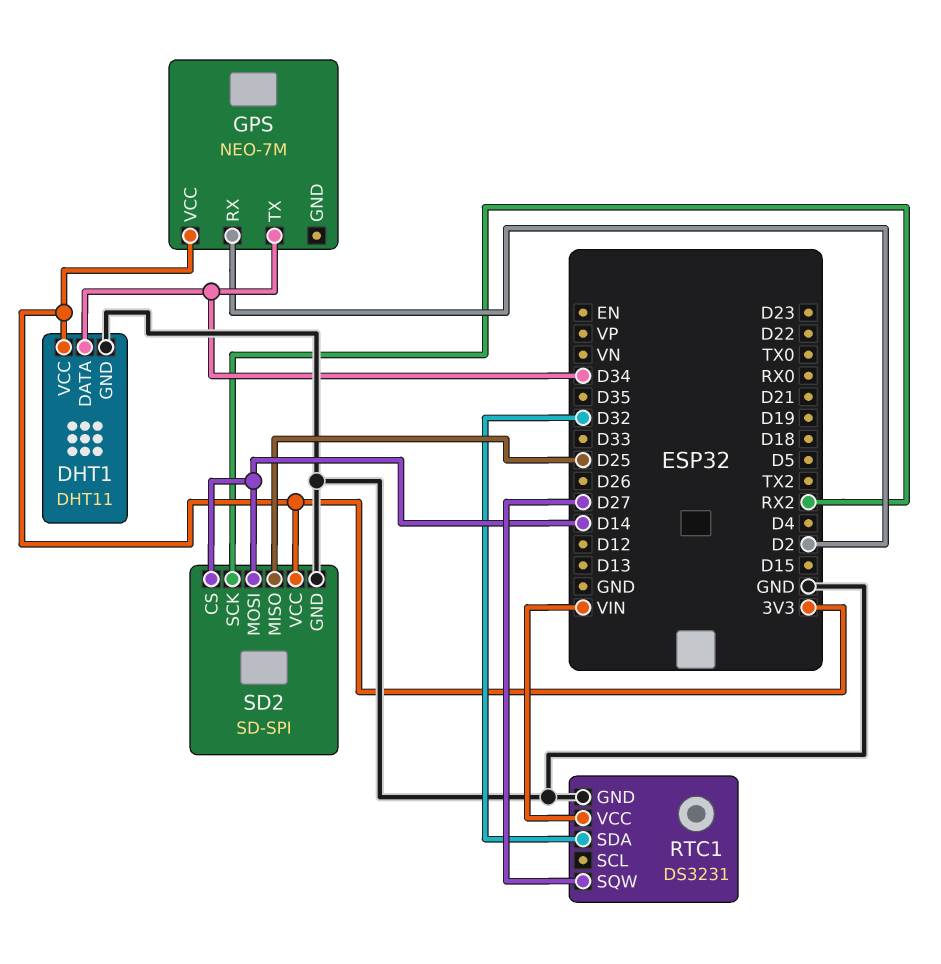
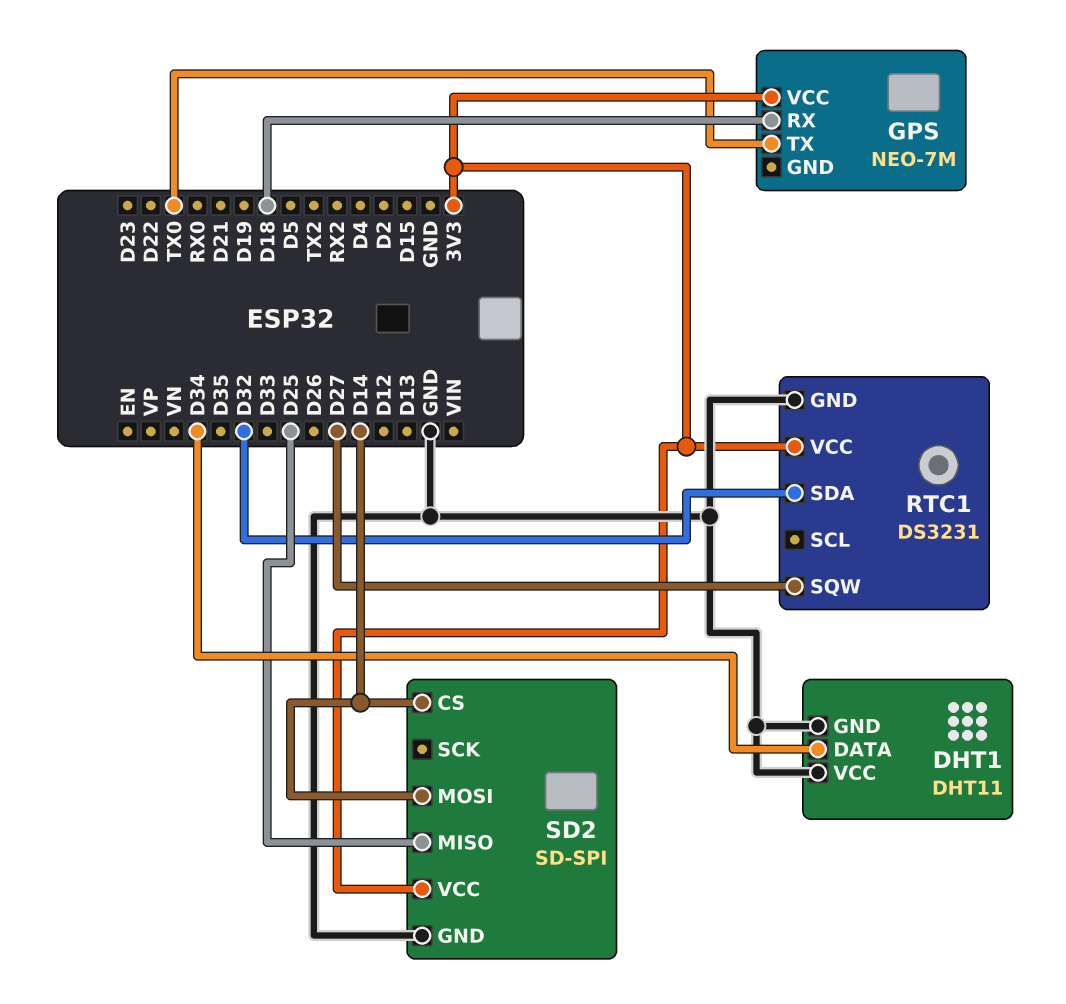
DHT1 pin VCC: 3V3 -> GND
GPS pin RX: D2 -> D18
GPS pin TX: D34 -> TX0
RTC1 pin VCC: VIN -> 3V3
SD2 pin SCK: RX2 -> none

